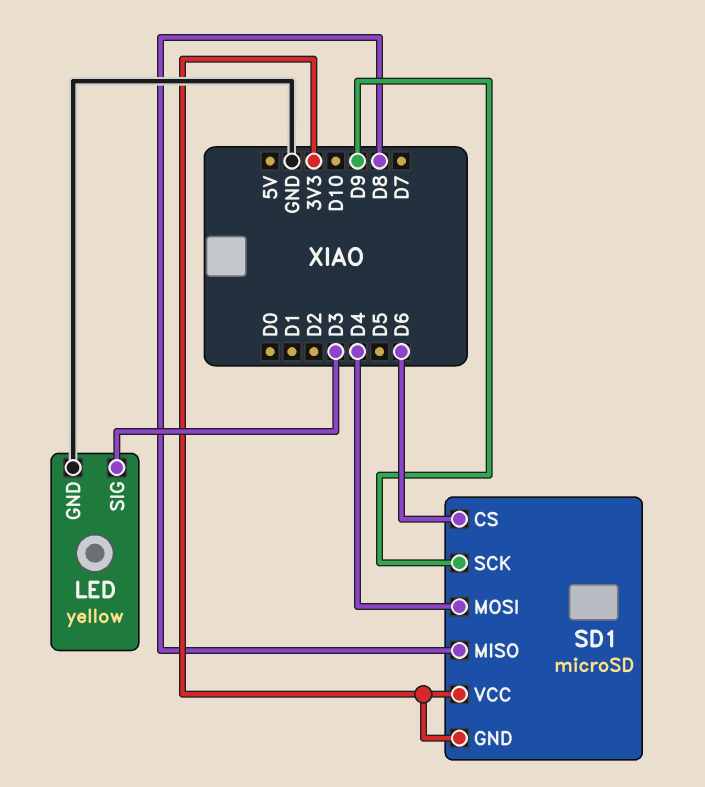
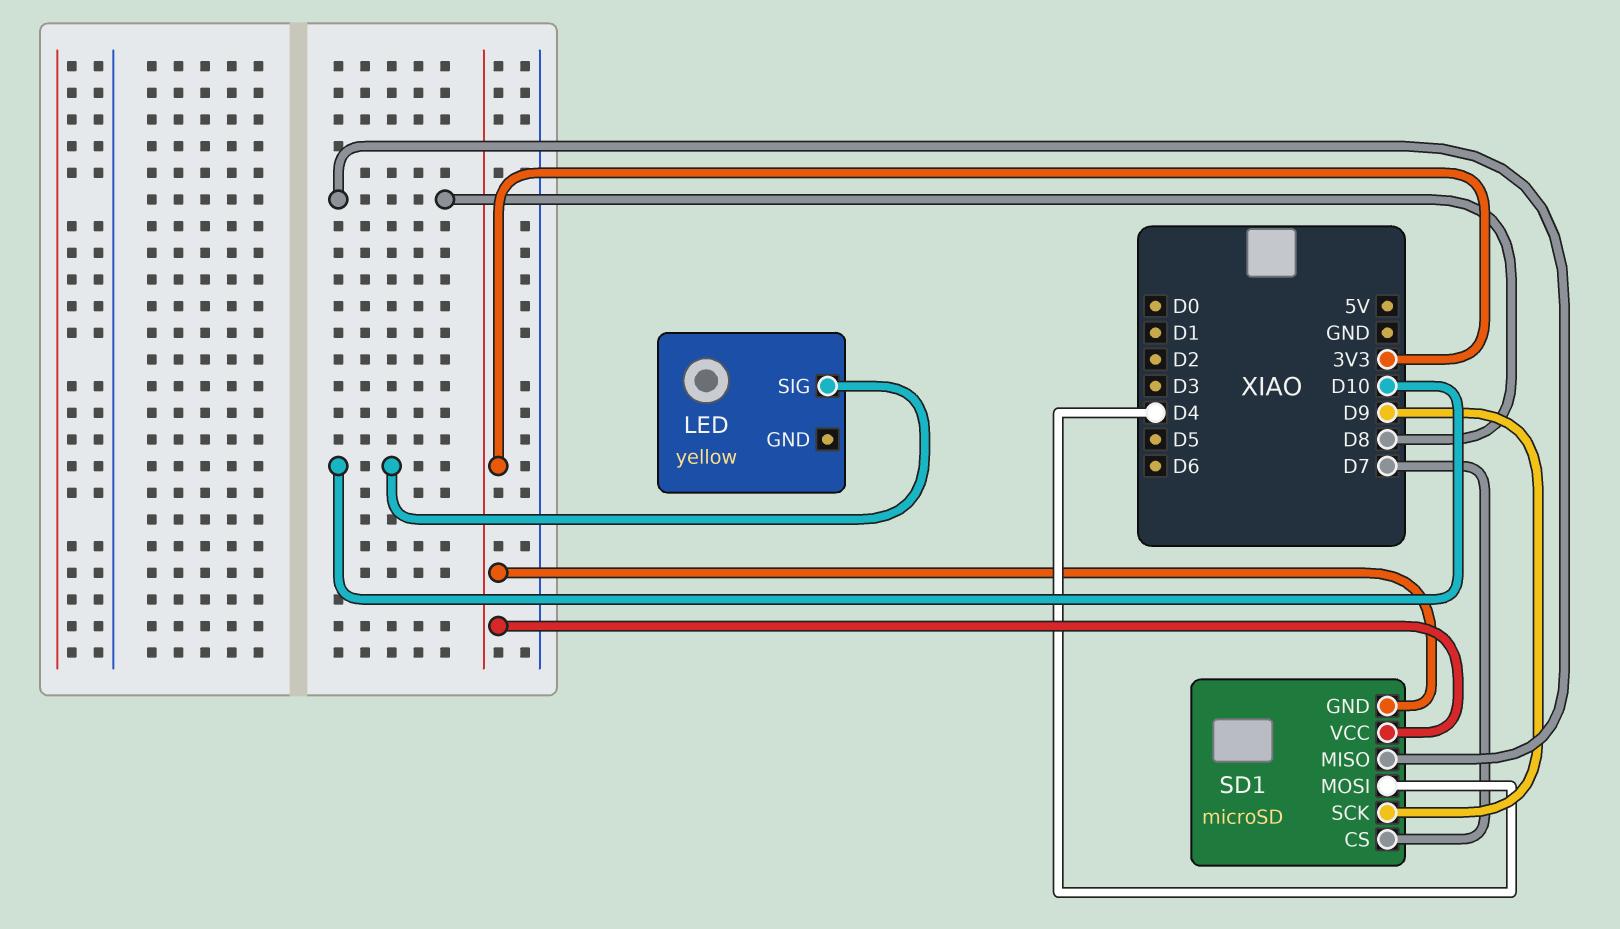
LED pin GND: GND -> none
LED pin SIG: D3 -> D10
SD1 pin CS: D6 -> D7

